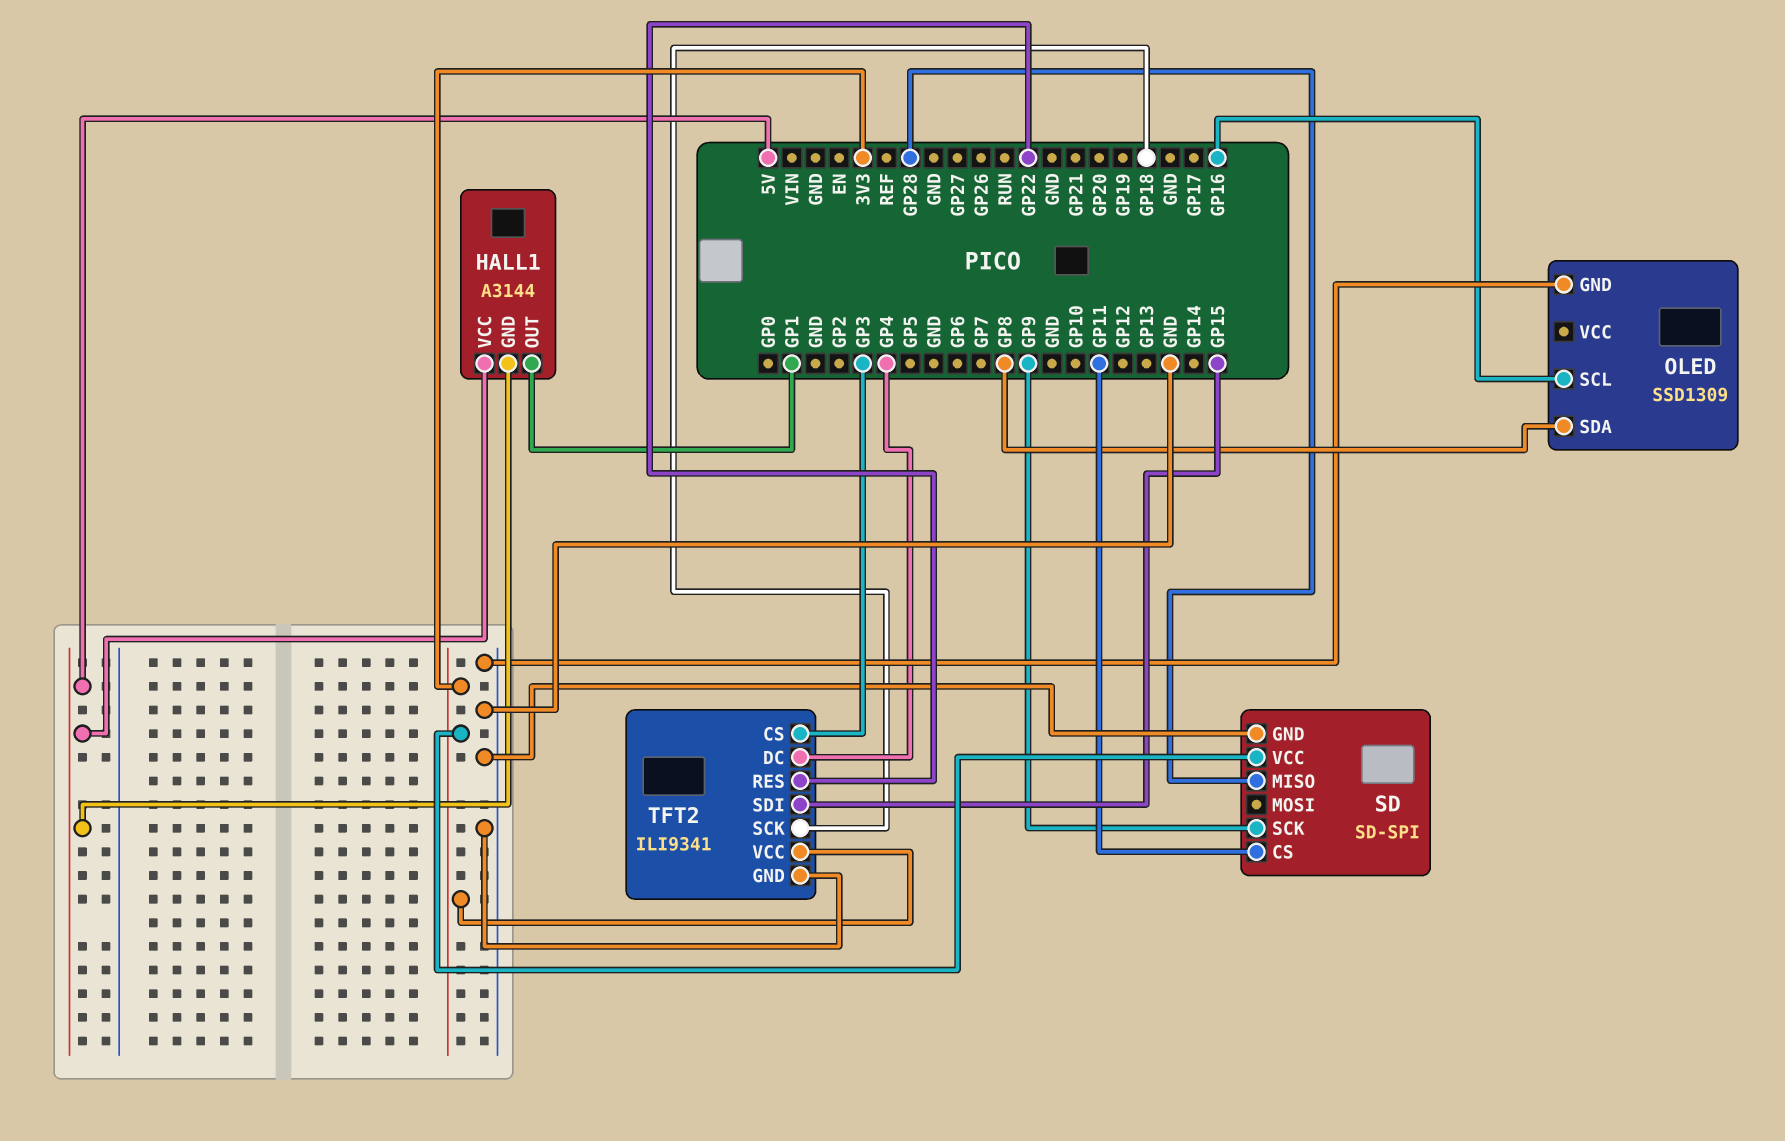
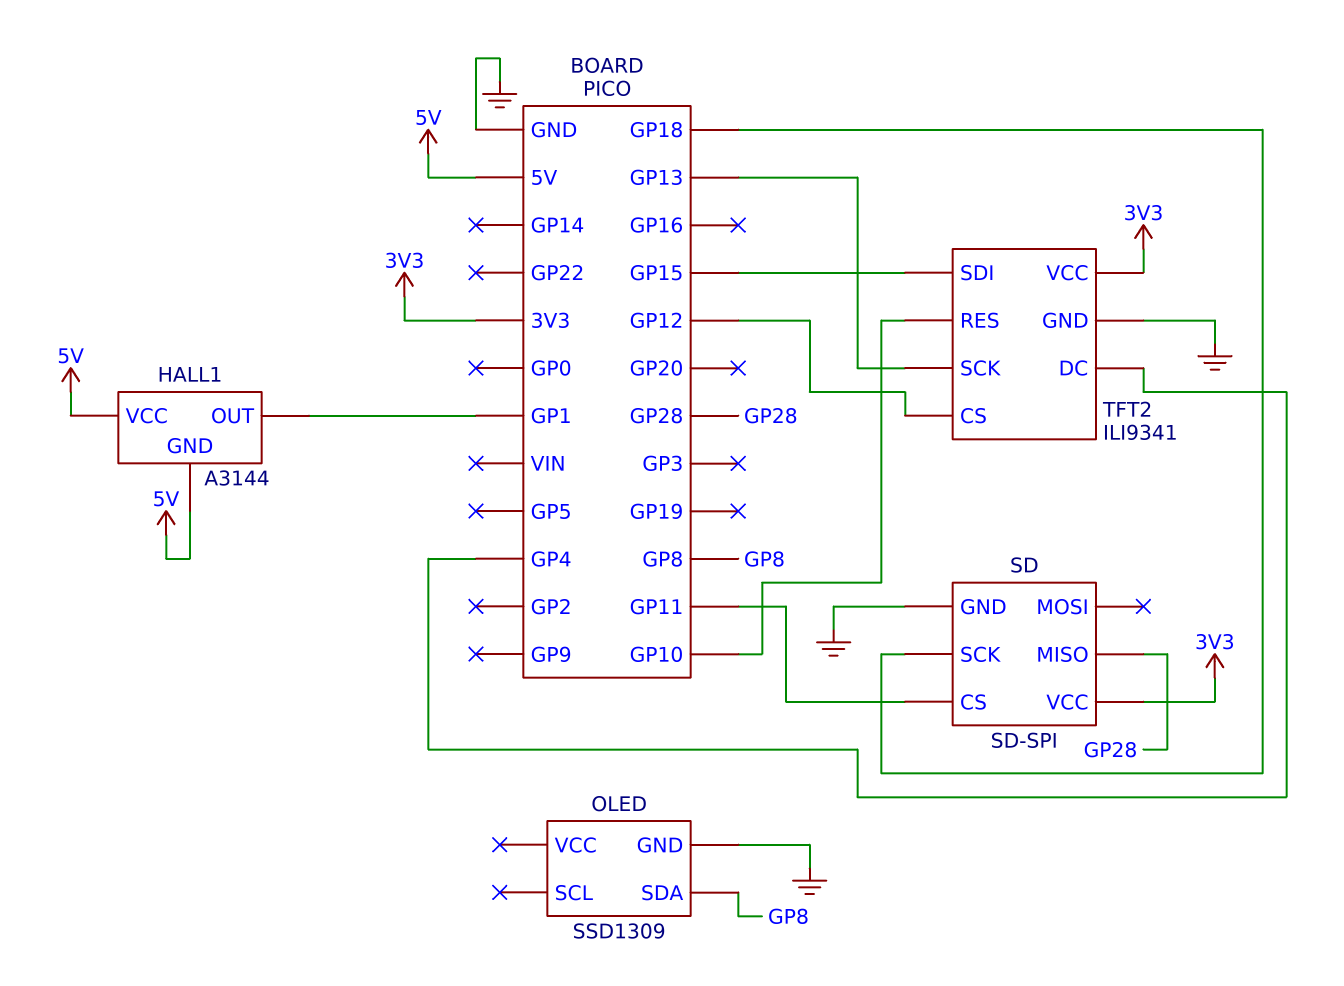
OLED pin SCL: GP16 -> none
SD pin SCK: GP9 -> GP18
TFT2 pin CS: GP3 -> GP12
TFT2 pin RES: GP22 -> GP10
TFT2 pin SCK: GP18 -> GP13

